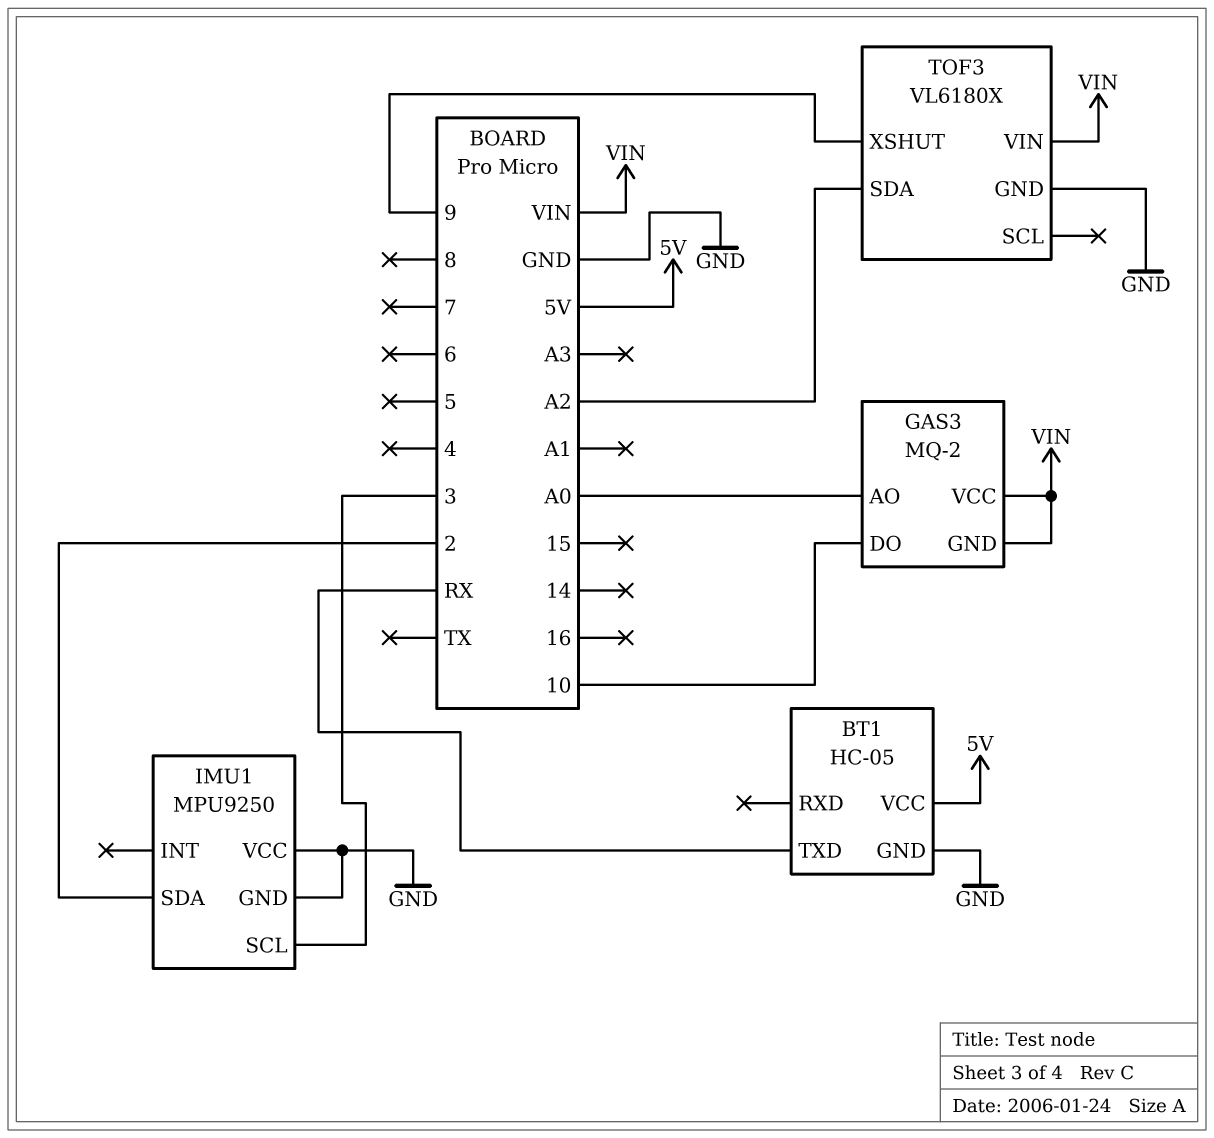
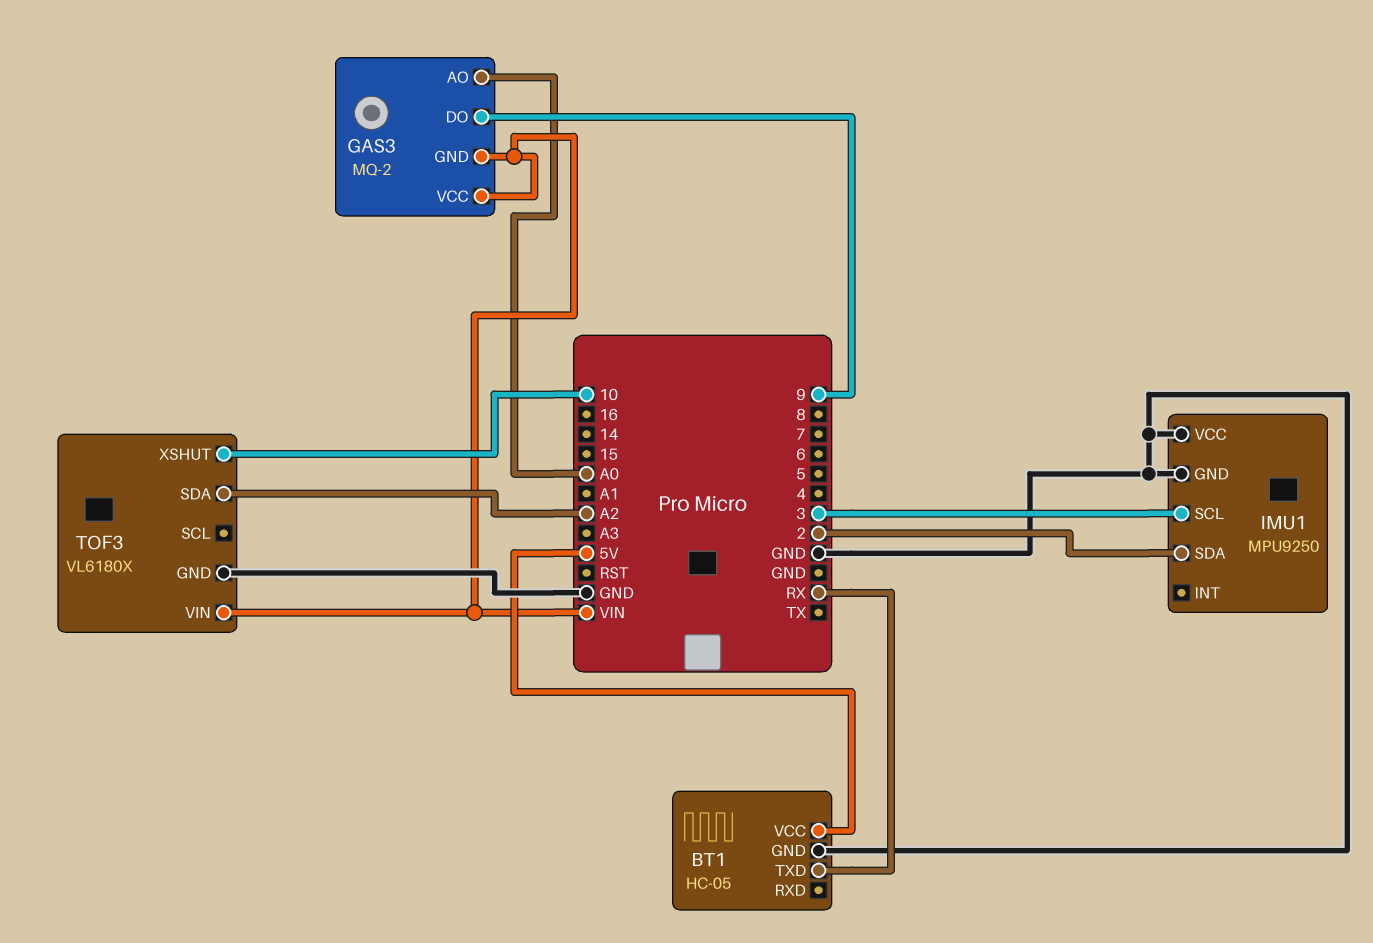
GAS3 pin DO: 10 -> 9
TOF3 pin XSHUT: 9 -> 10

